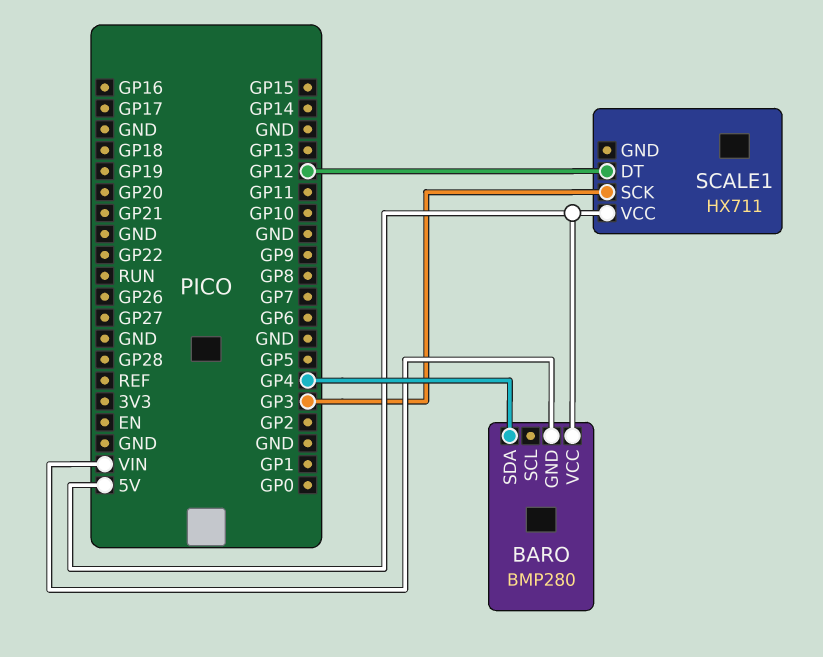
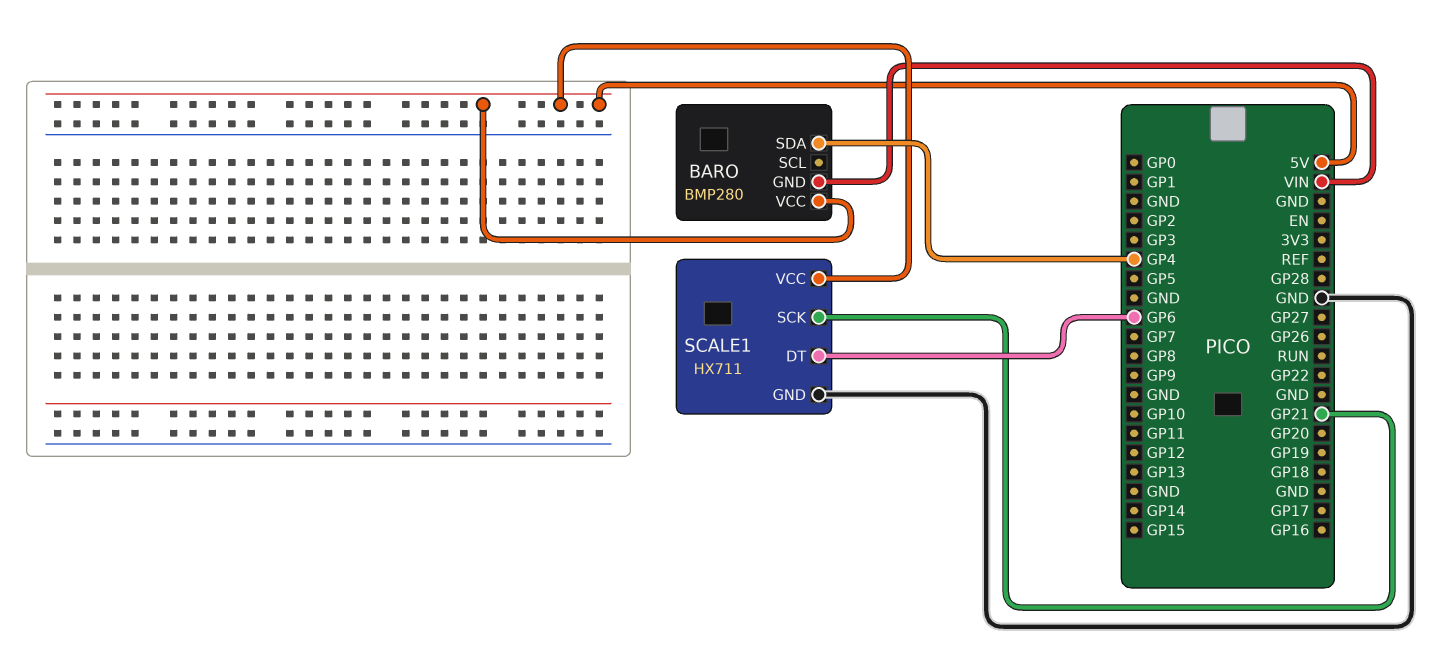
SCALE1 pin DT: GP12 -> GP6
SCALE1 pin GND: none -> GND
SCALE1 pin SCK: GP3 -> GP21

